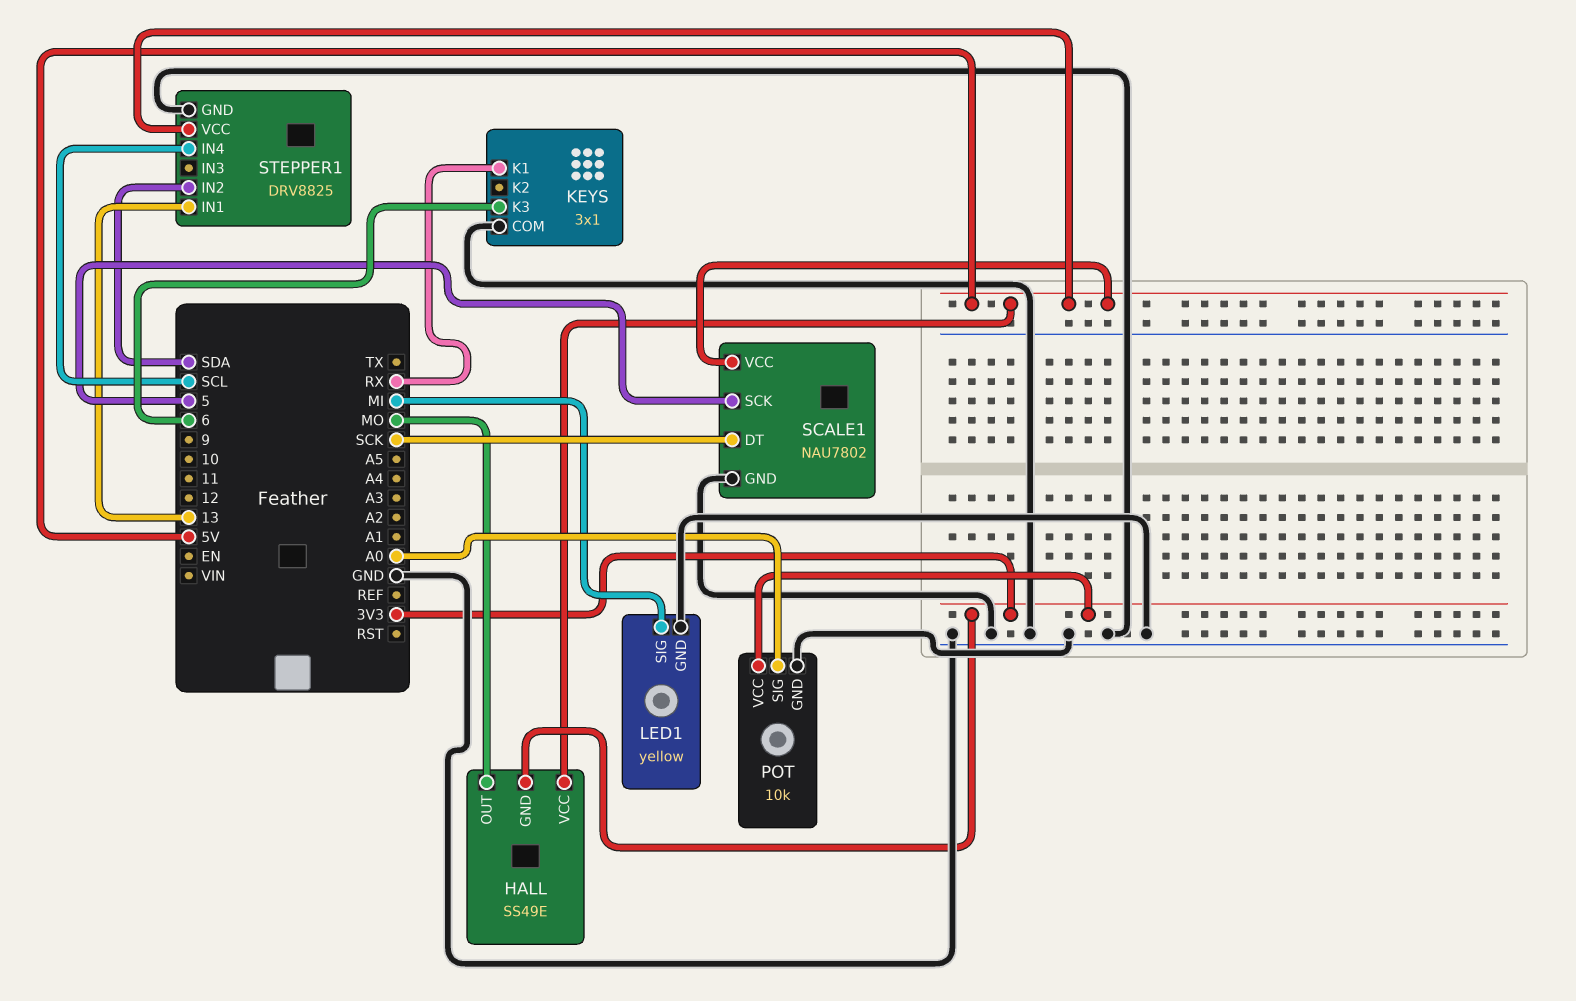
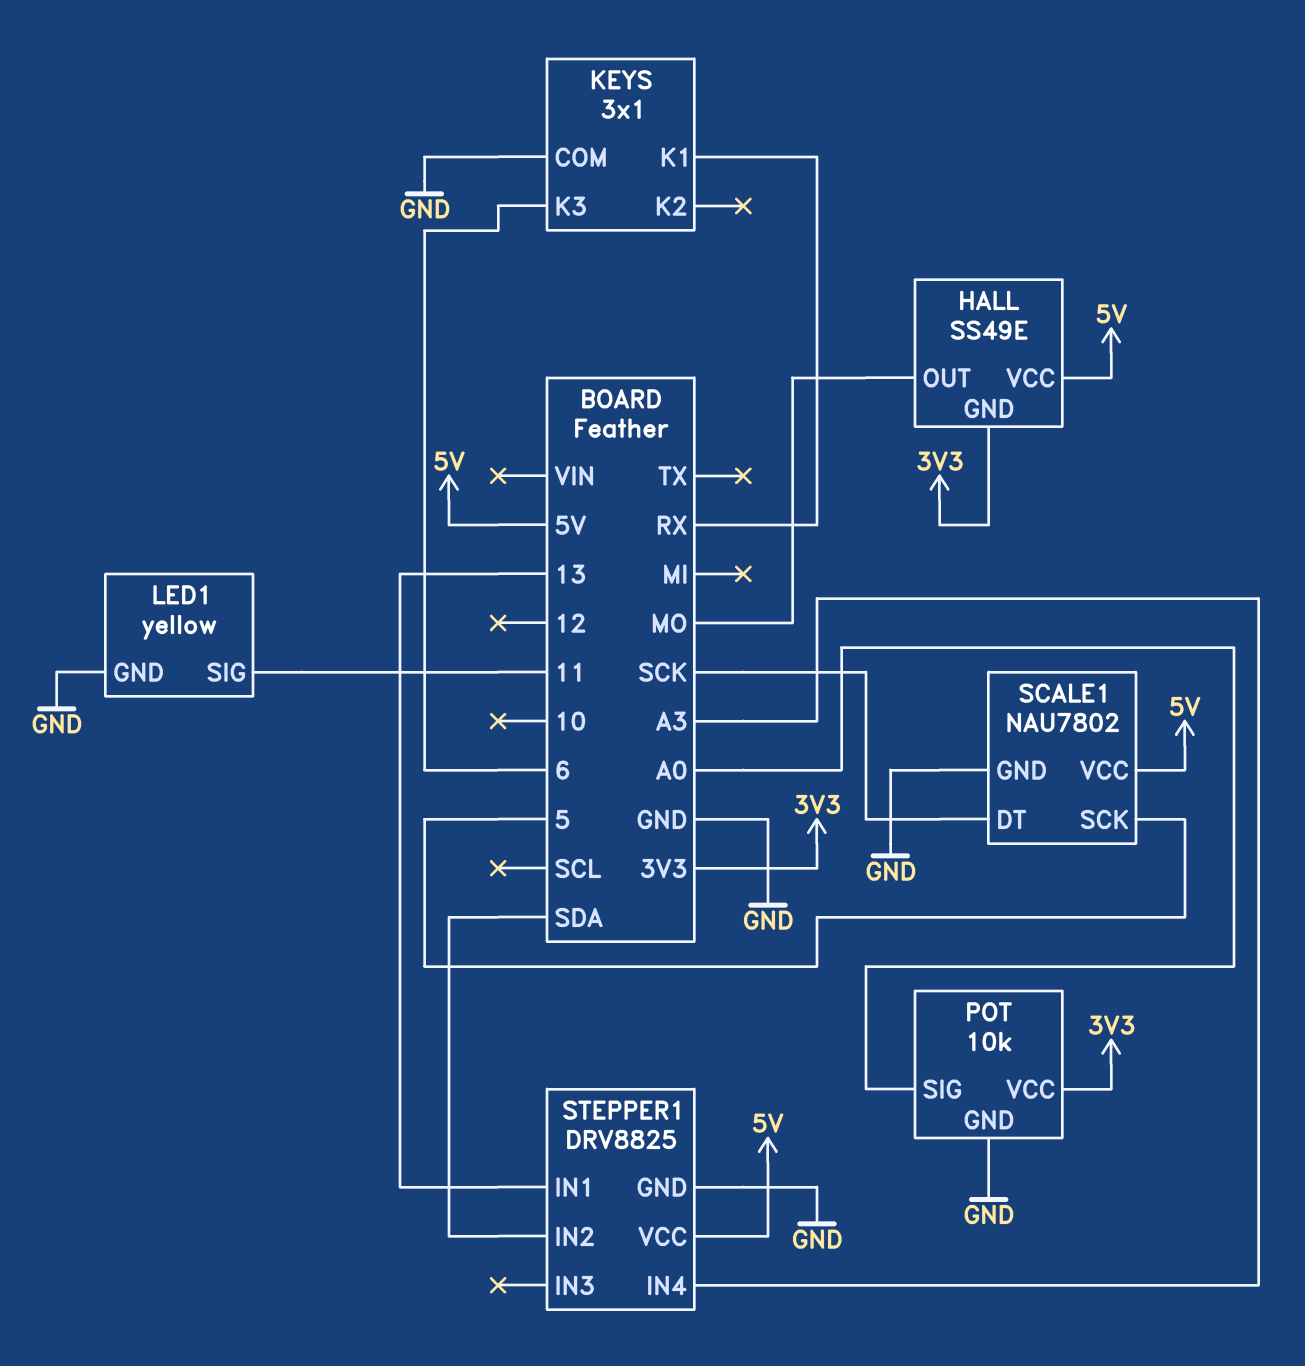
LED1 pin SIG: MI -> 11
STEPPER1 pin IN4: SCL -> A3

